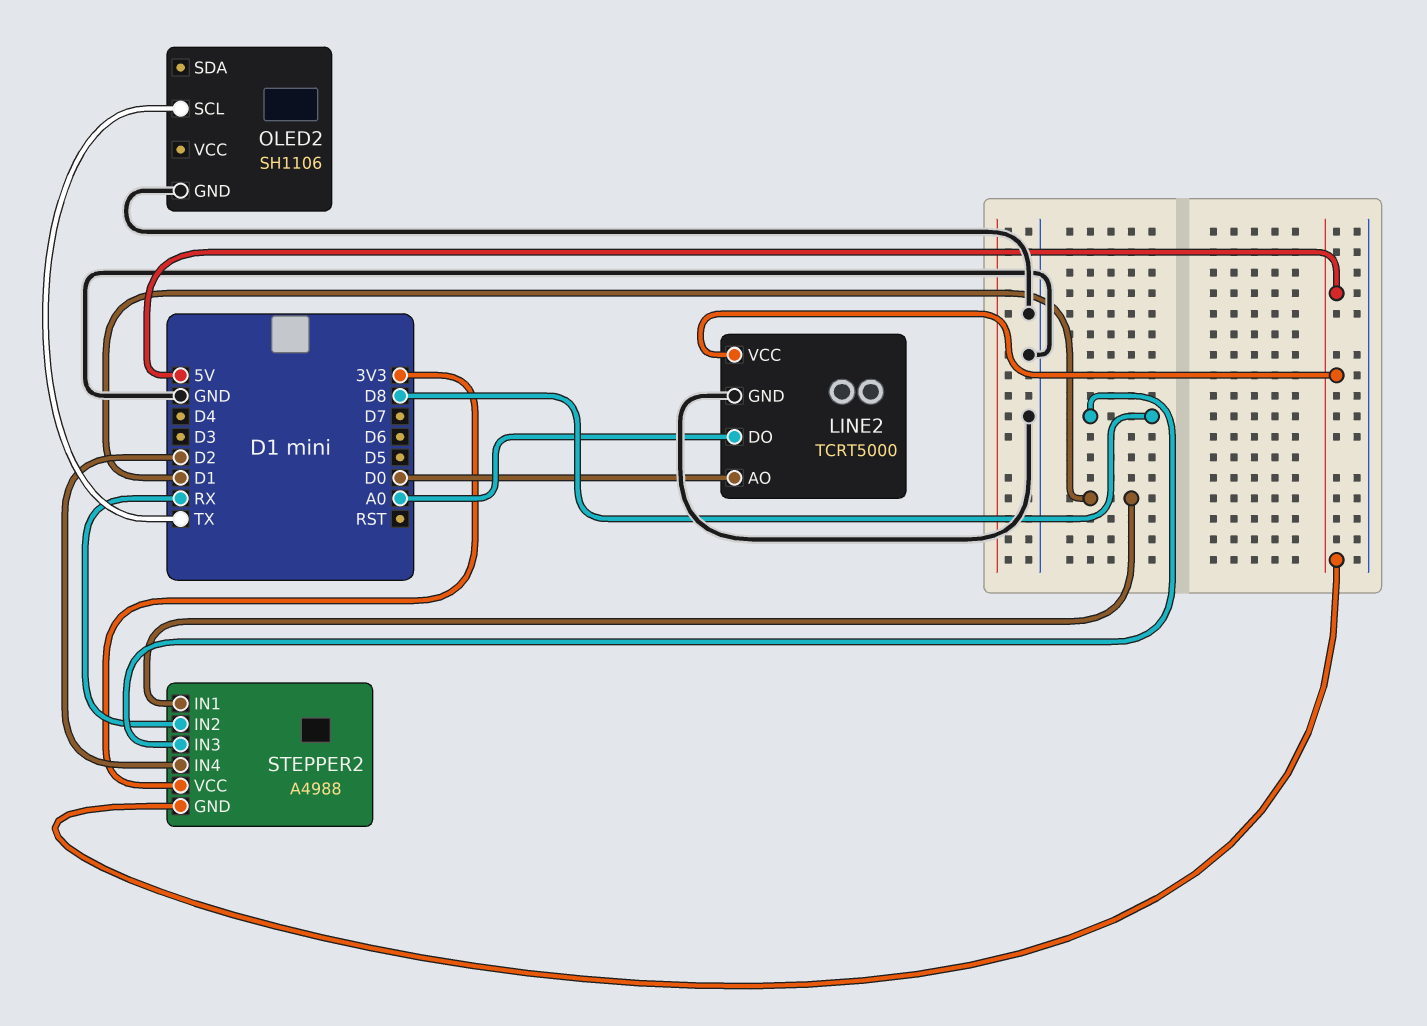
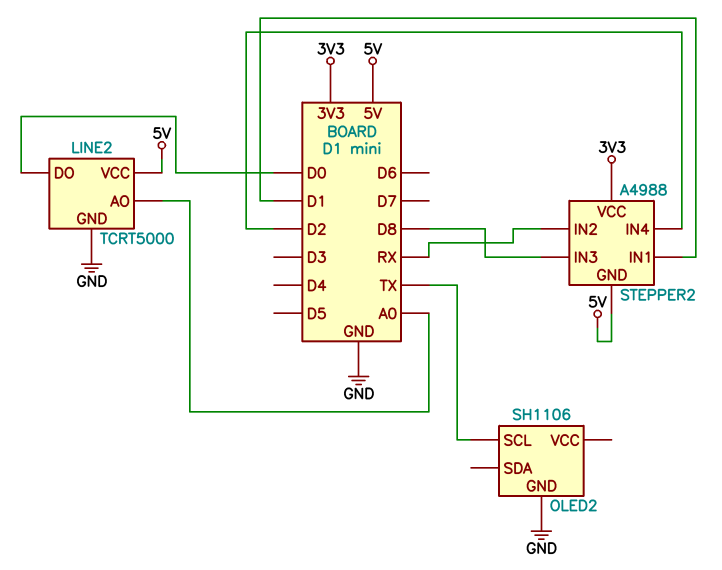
LINE2 pin AO: D0 -> A0
LINE2 pin DO: A0 -> D0

